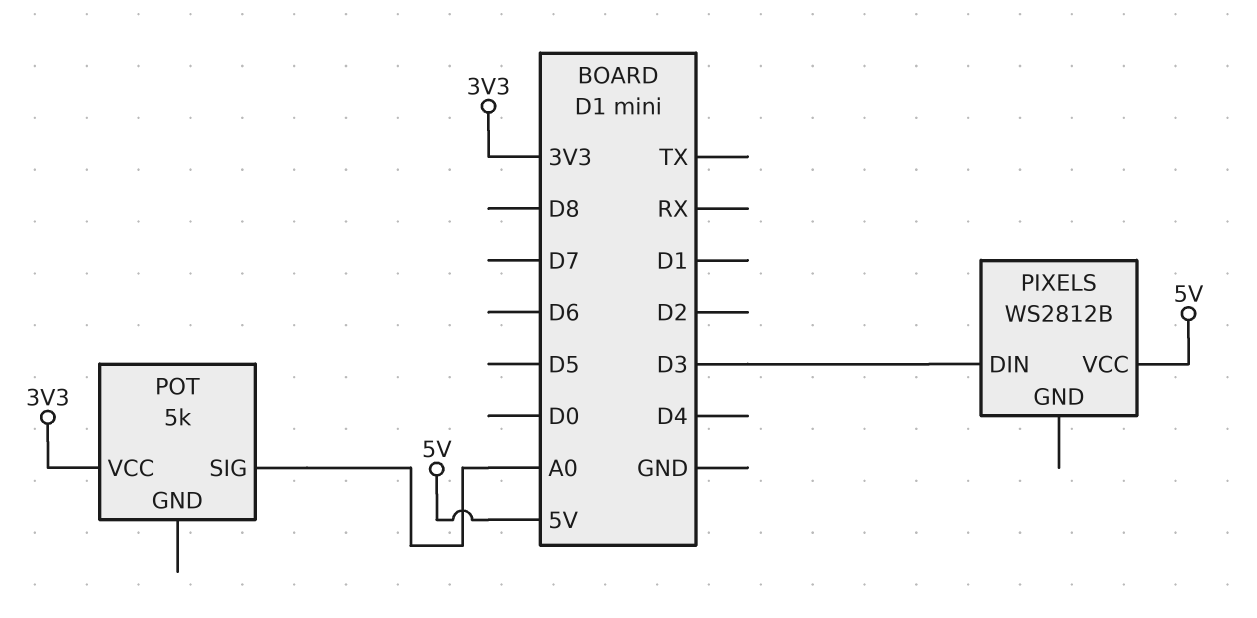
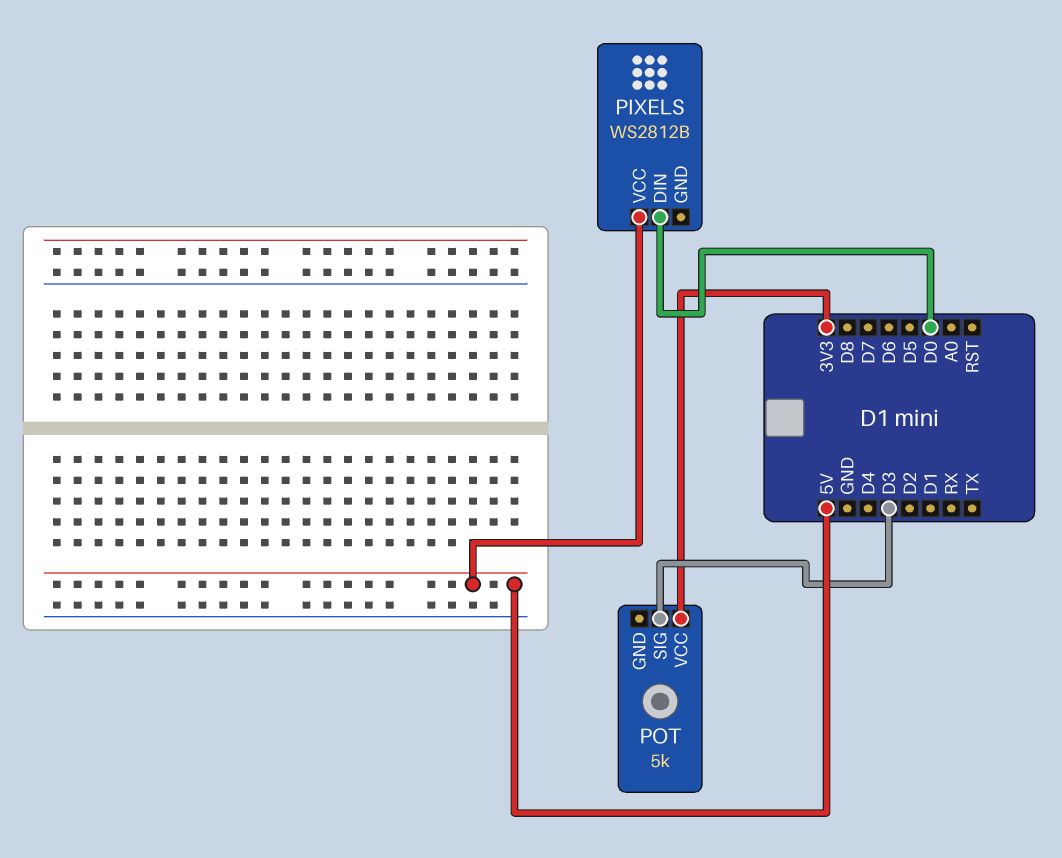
PIXELS pin DIN: D3 -> D0
POT pin SIG: A0 -> D3

